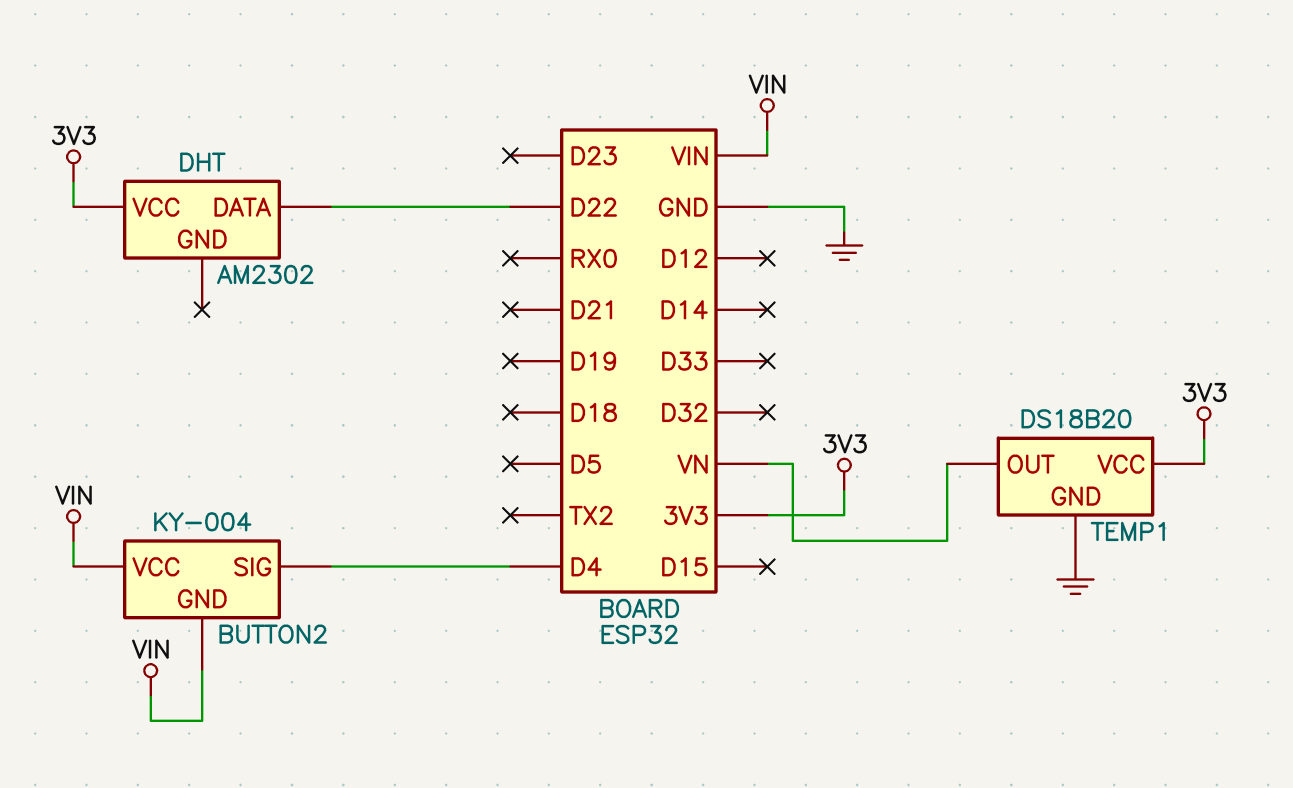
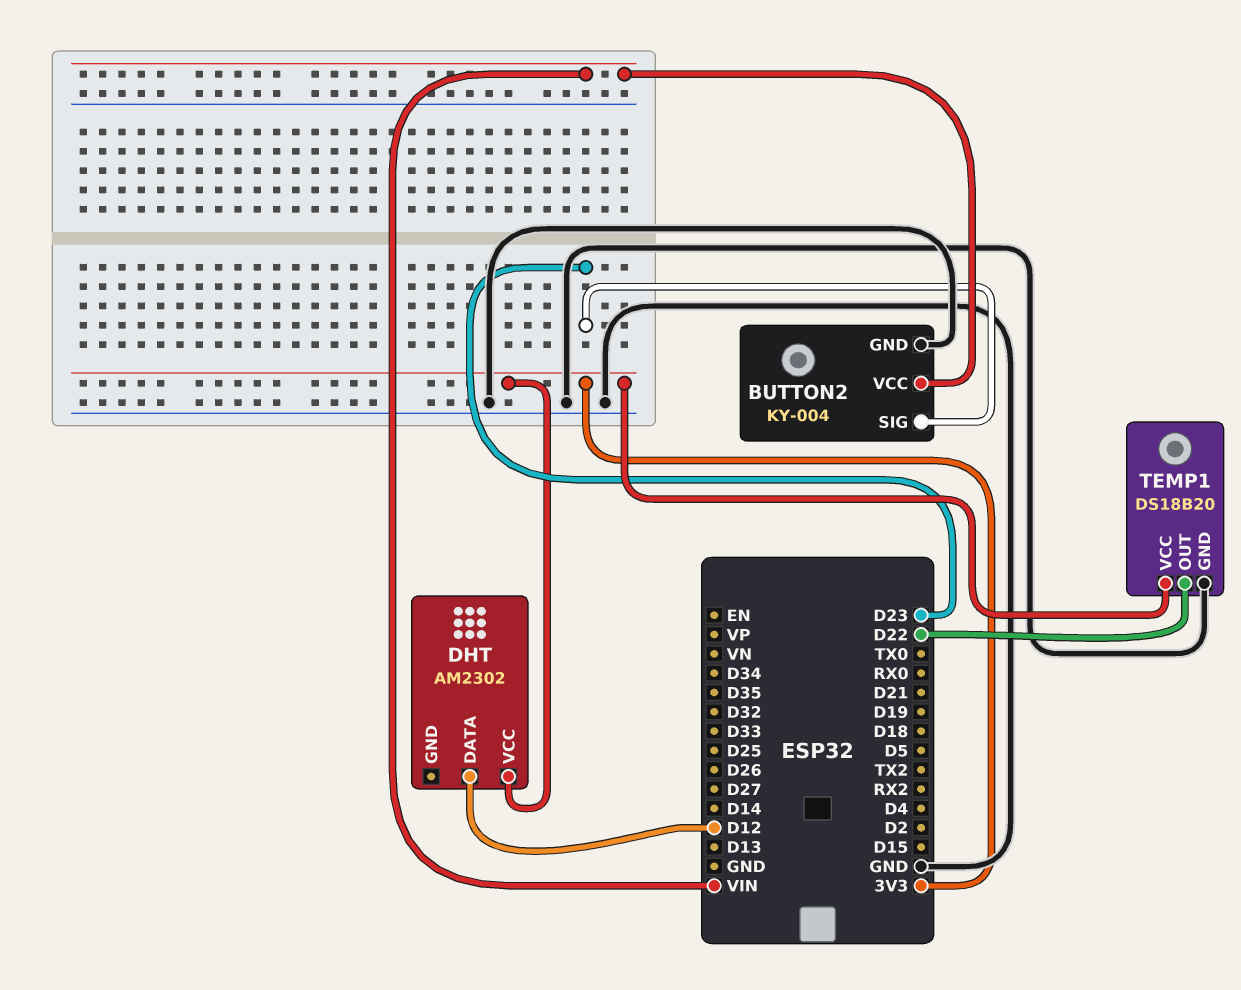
BUTTON2 pin GND: VIN -> GND
BUTTON2 pin SIG: D4 -> D23
DHT pin DATA: D22 -> D12
TEMP1 pin OUT: VN -> D22

